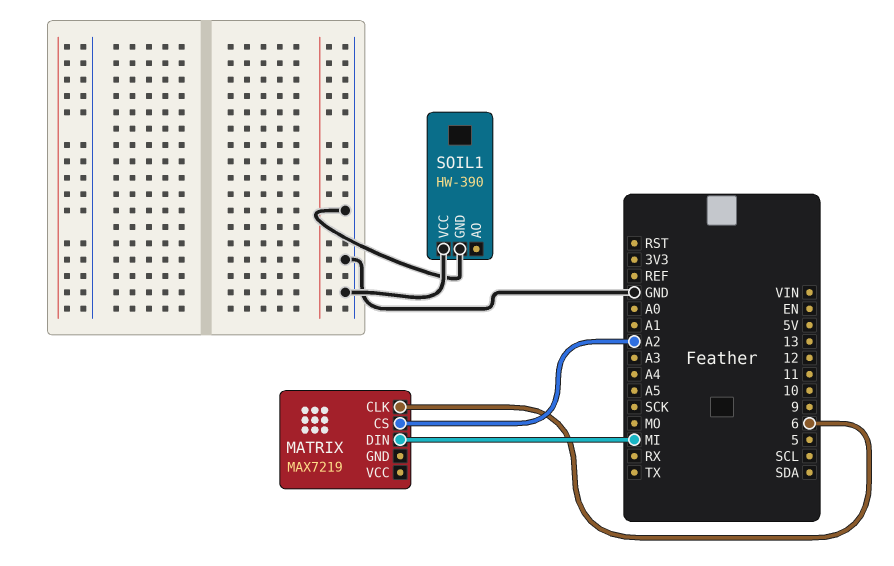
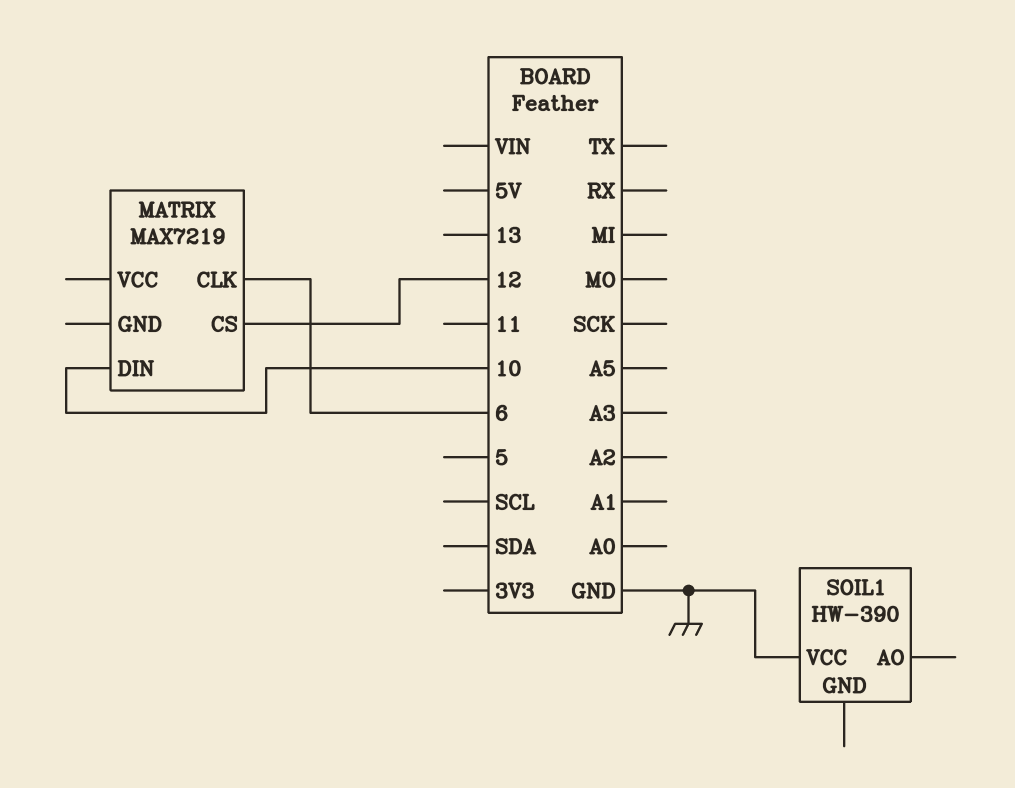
MATRIX pin CS: A2 -> 12
MATRIX pin DIN: MI -> 10
SOIL1 pin GND: GND -> none

